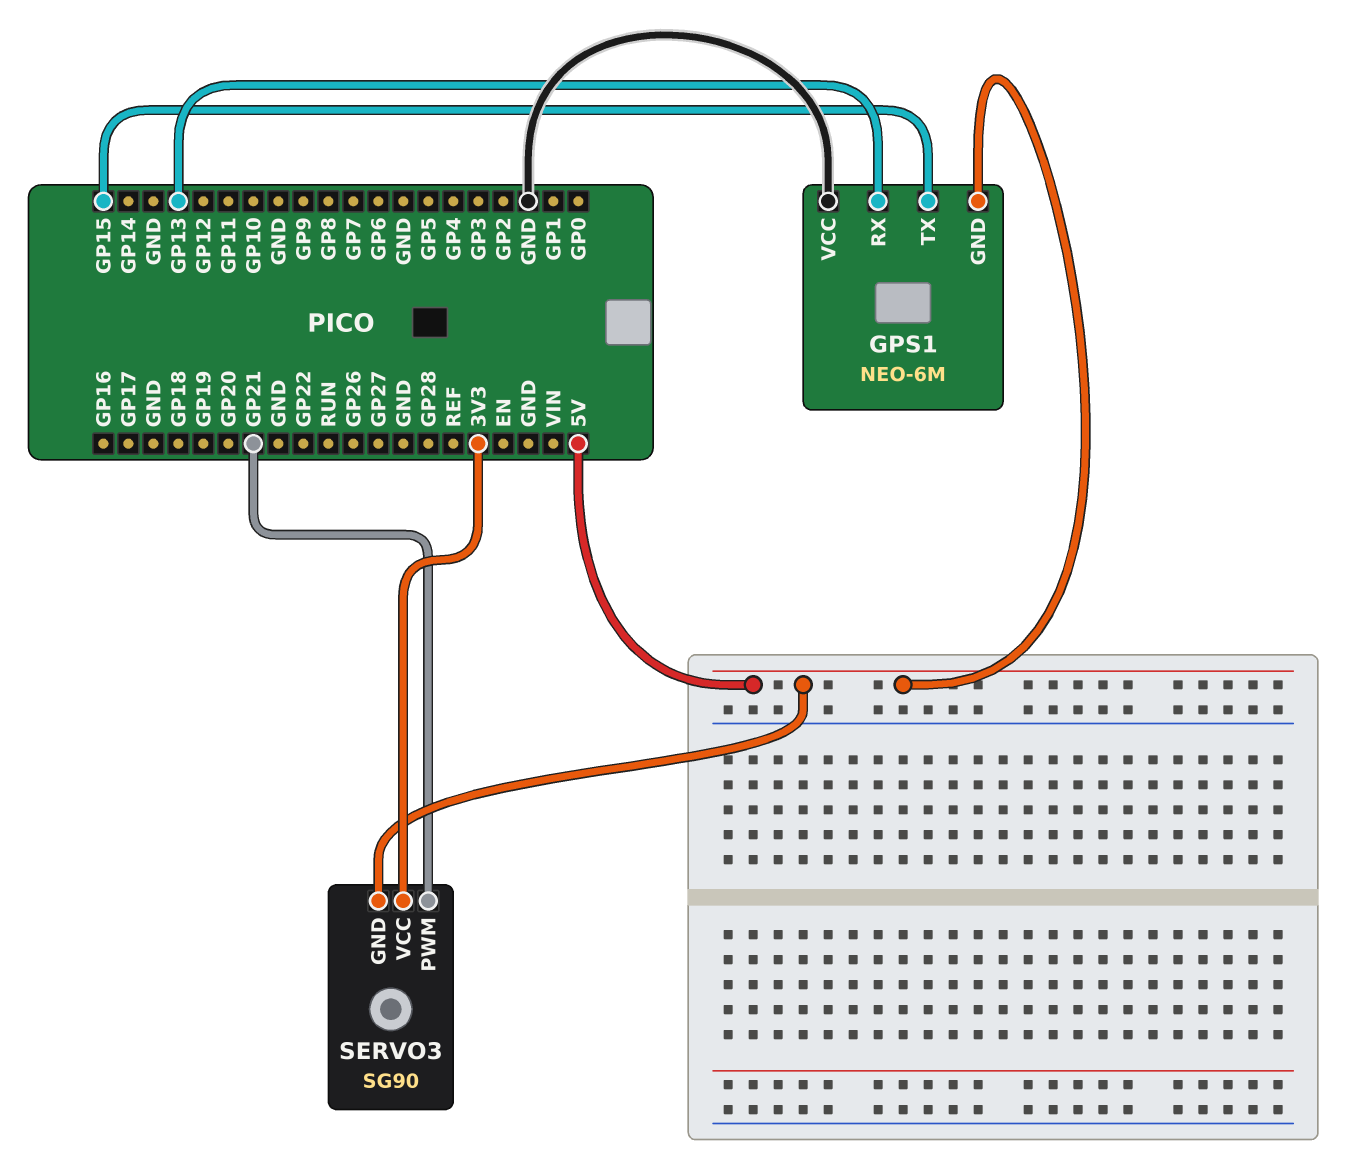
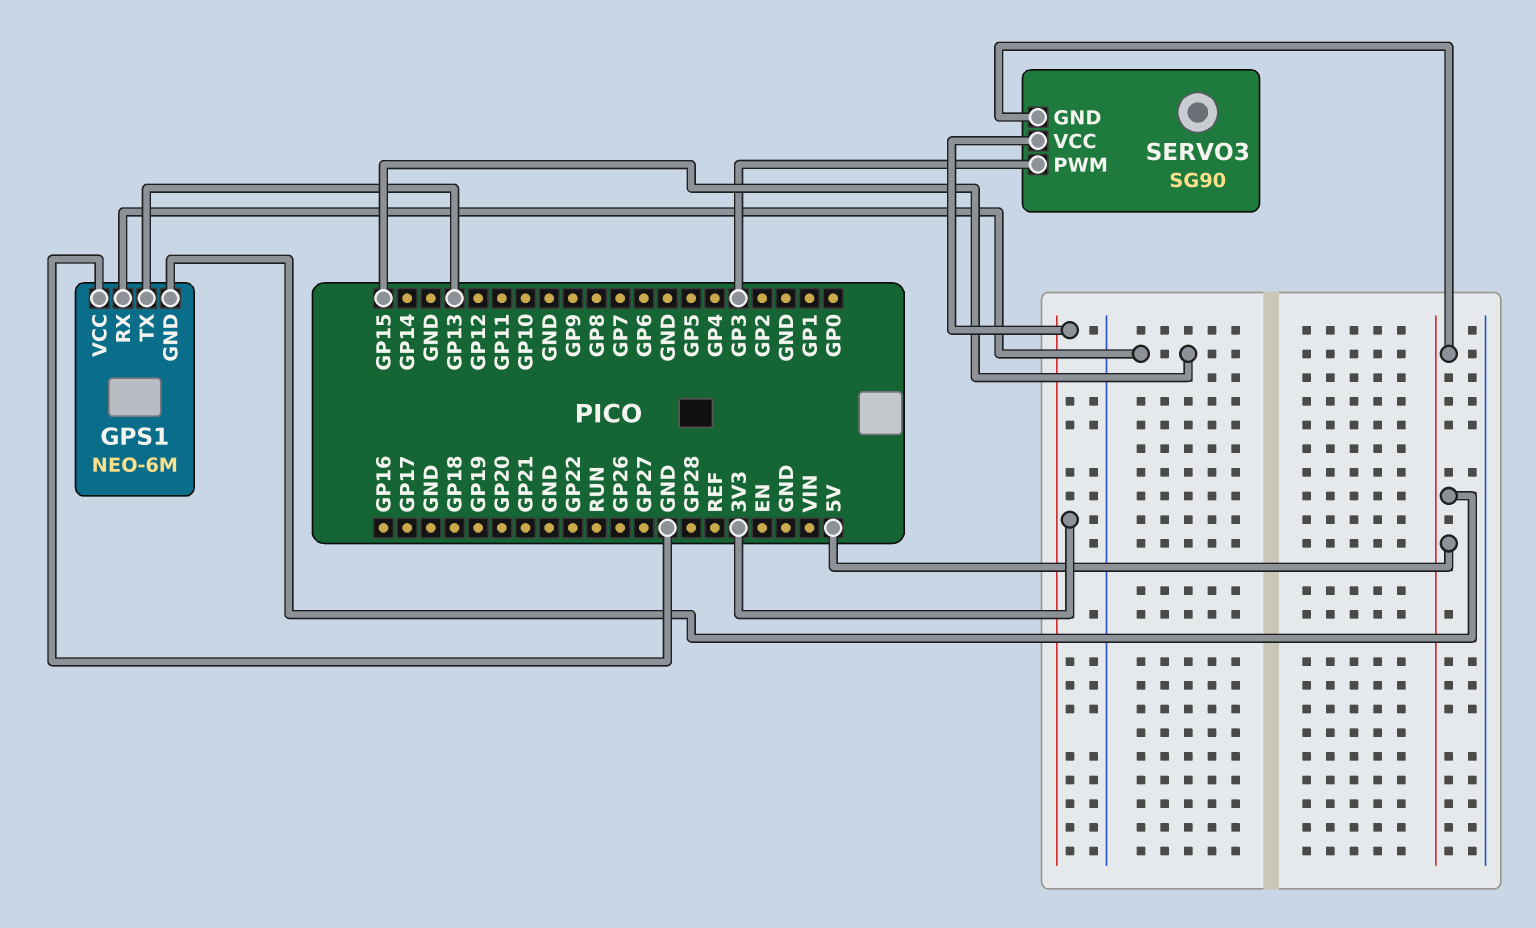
GPS1 pin RX: GP13 -> GP15
GPS1 pin TX: GP15 -> GP13
SERVO3 pin PWM: GP21 -> GP3

